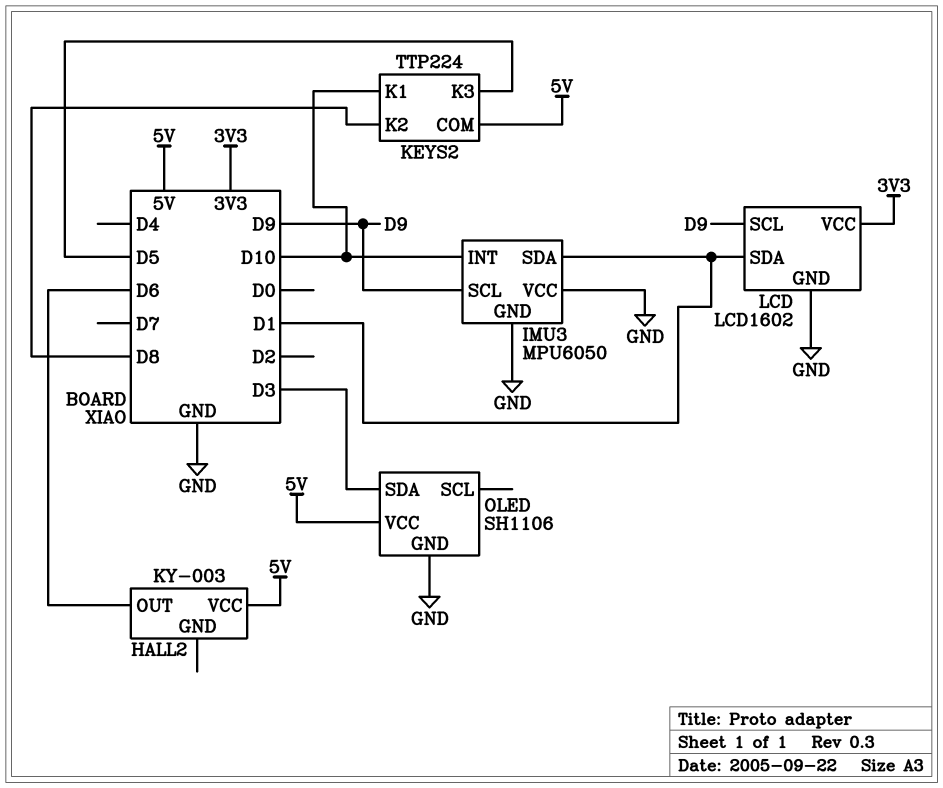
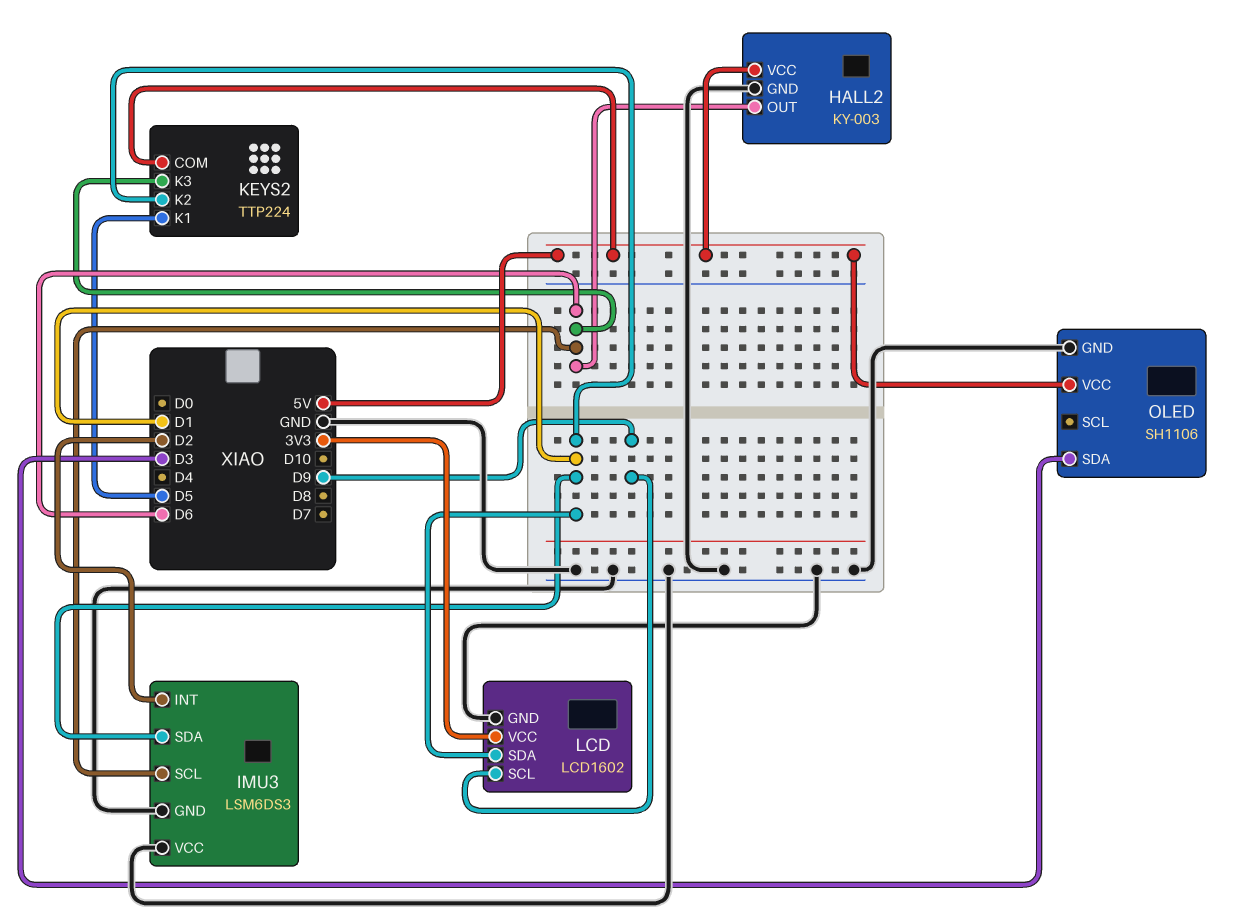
HALL2 pin GND: none -> GND
IMU3: MPU6050 -> LSM6DS3
IMU3 pin INT: D10 -> D2
IMU3 pin SCL: D9 -> D6
KEYS2 pin K1: D10 -> D5
KEYS2 pin K2: D8 -> D1
KEYS2 pin K3: D5 -> D6

